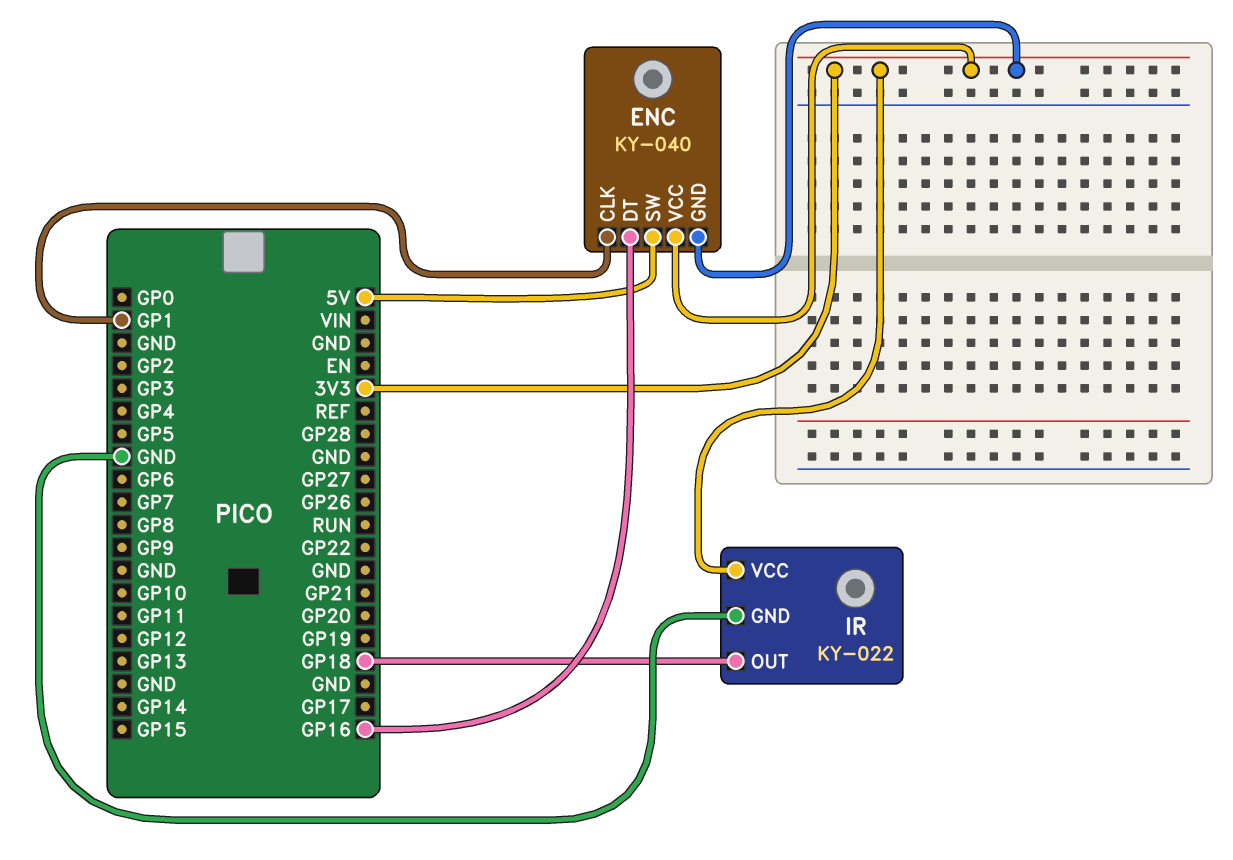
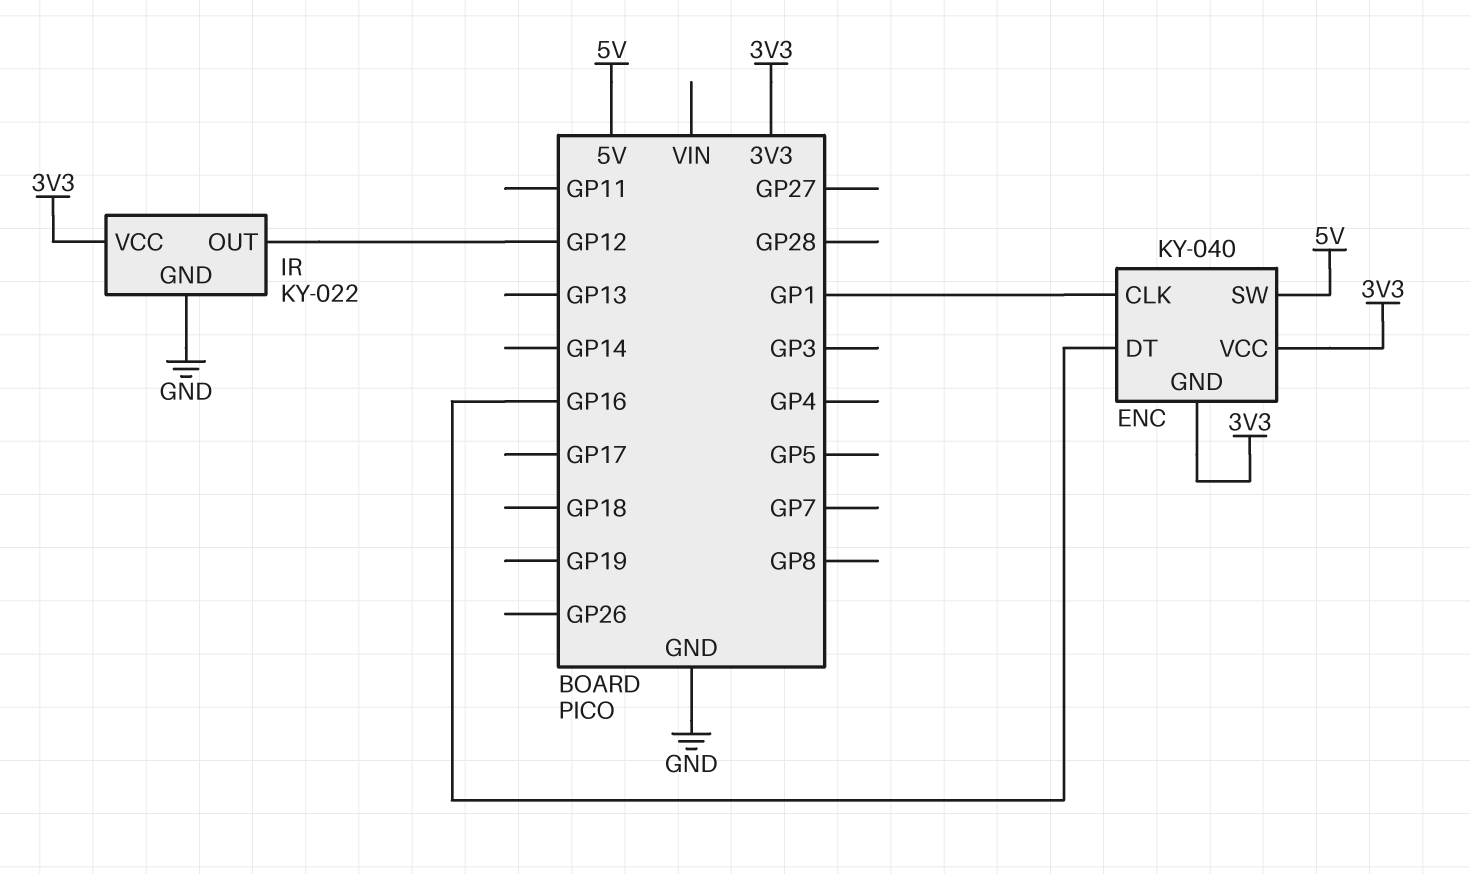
IR pin OUT: GP18 -> GP12

